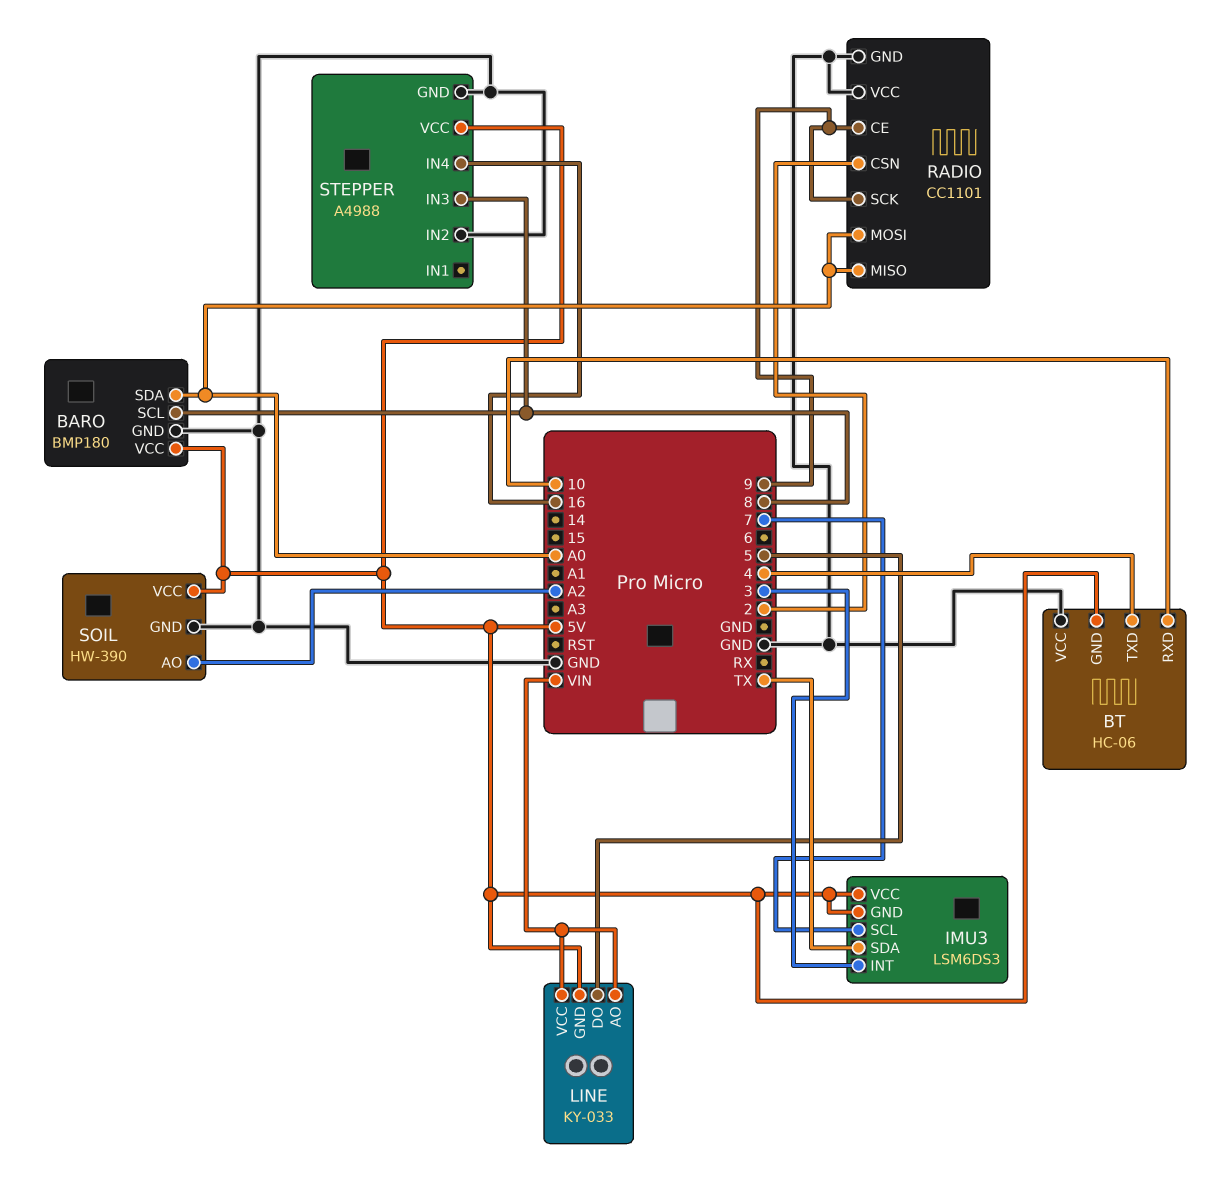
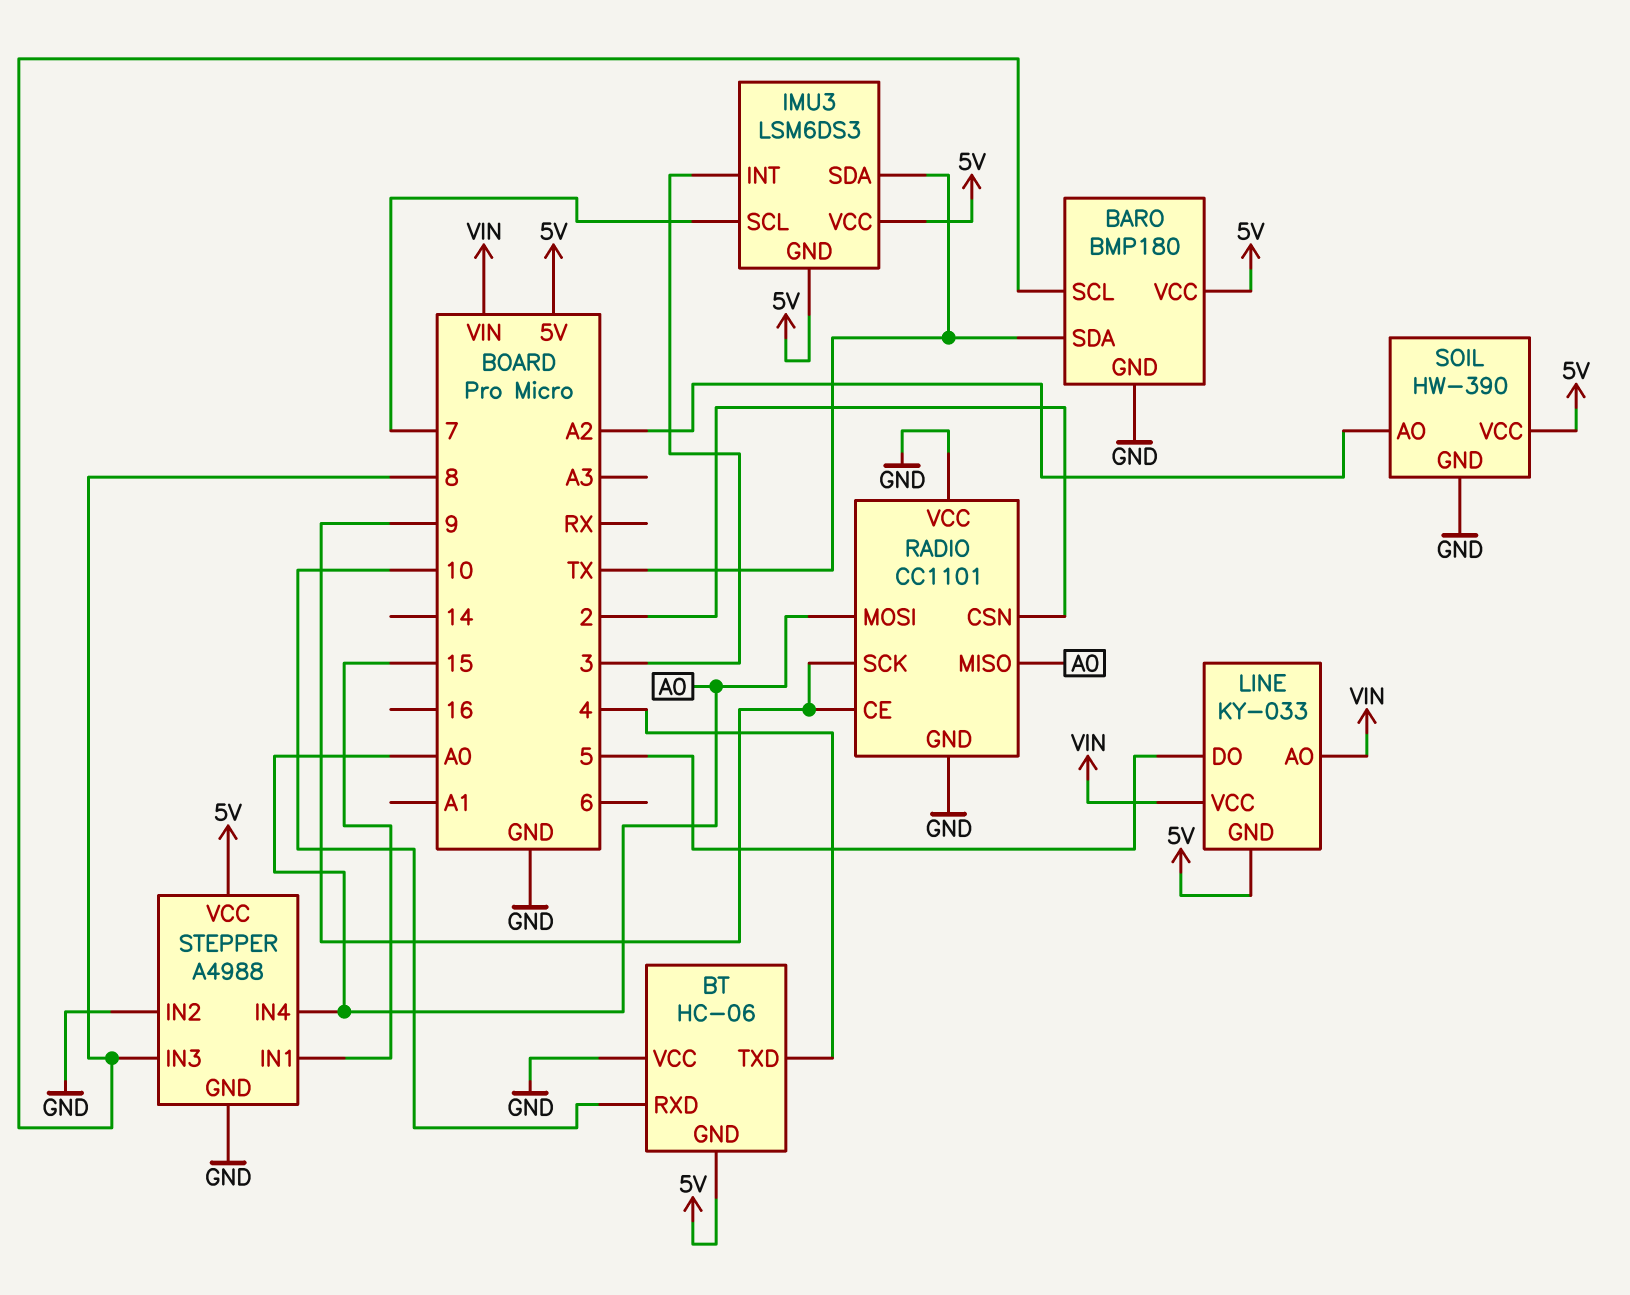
BARO pin SDA: A0 -> TX
STEPPER pin IN1: none -> 15
STEPPER pin IN4: 16 -> A0

